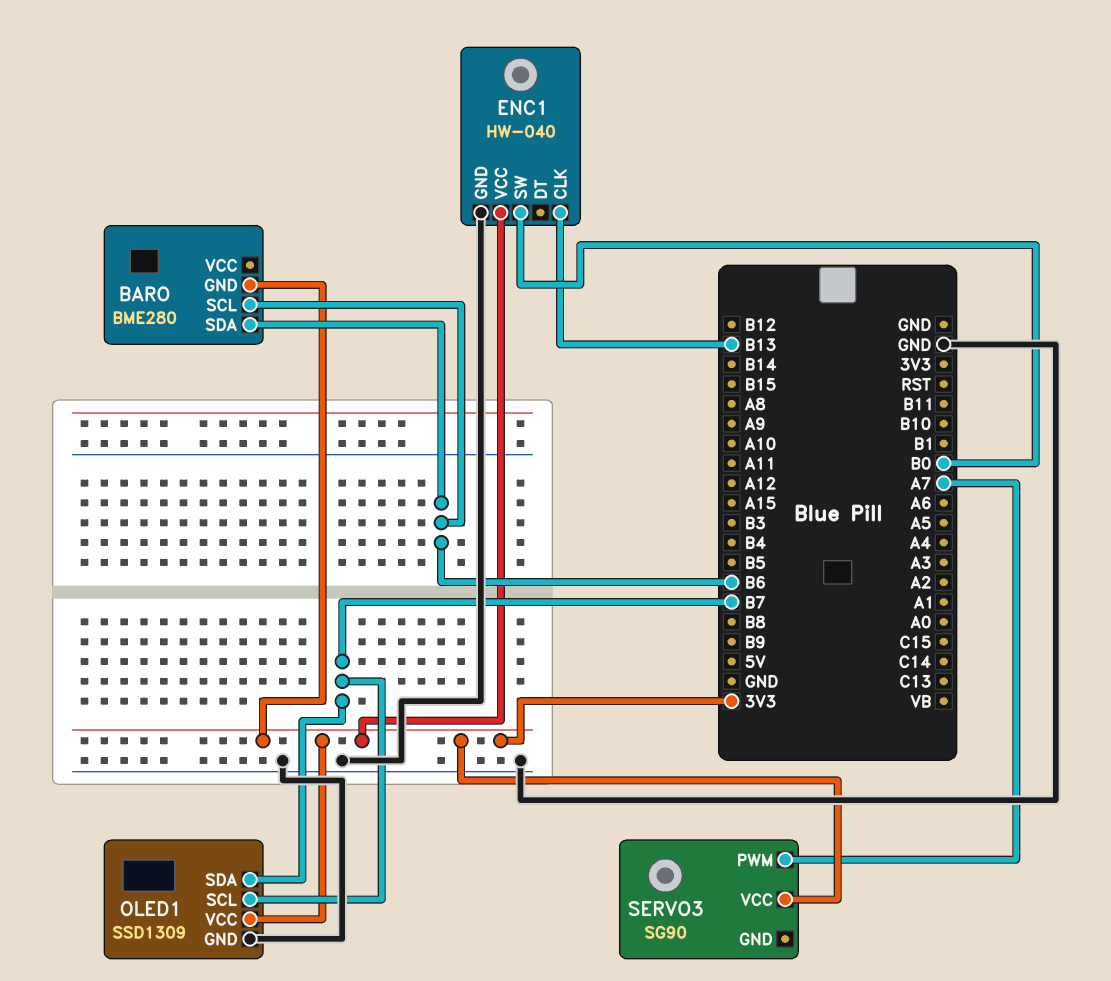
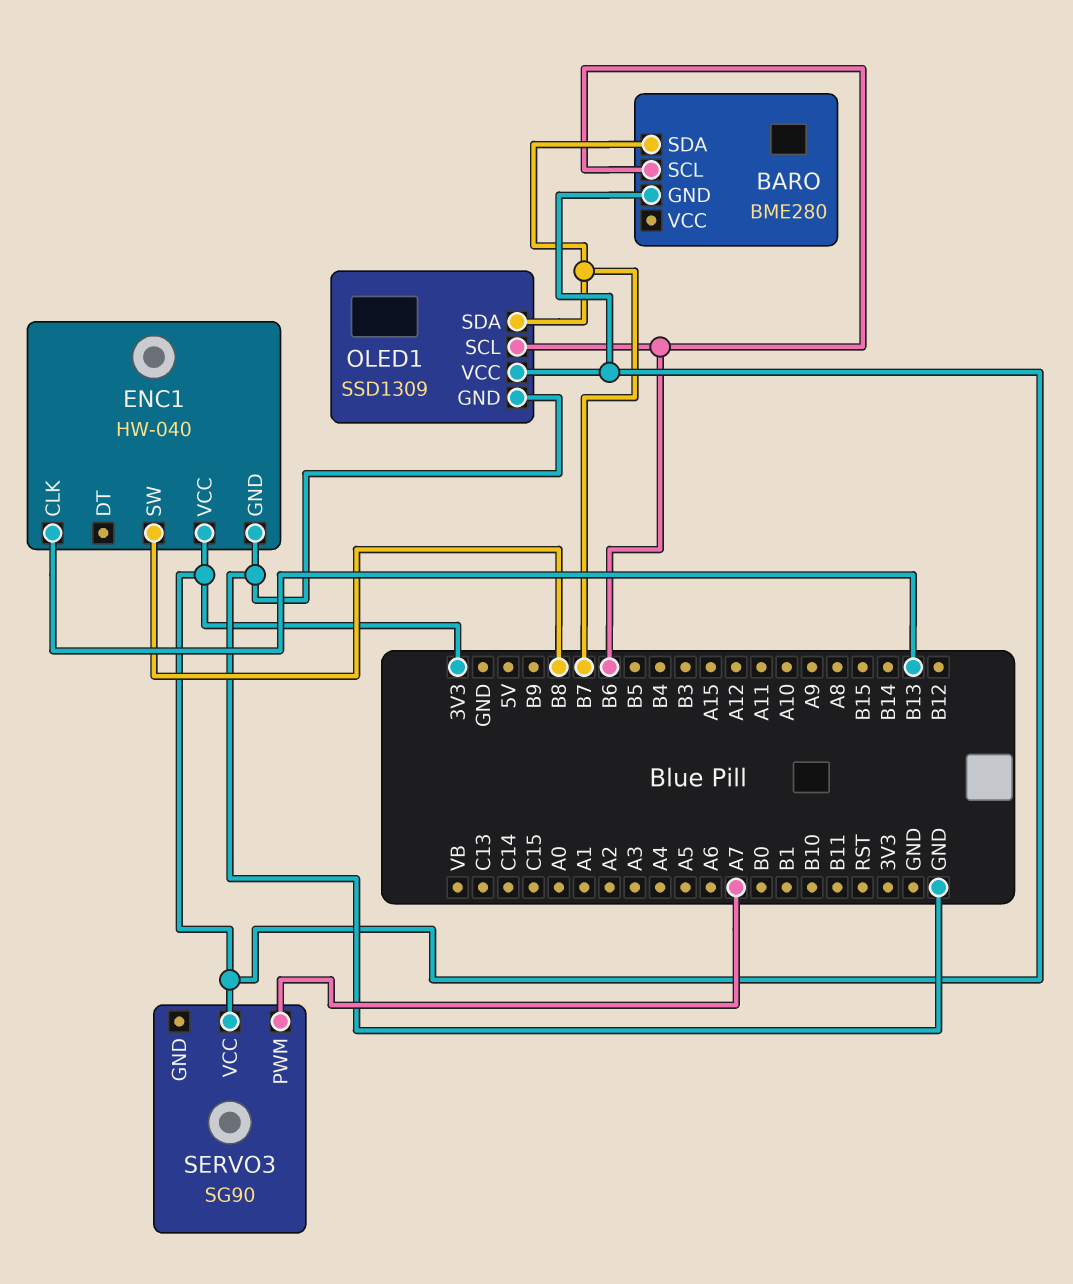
BARO pin SDA: B6 -> B7
ENC1 pin SW: B0 -> B8
OLED1 pin SCL: B7 -> B6

